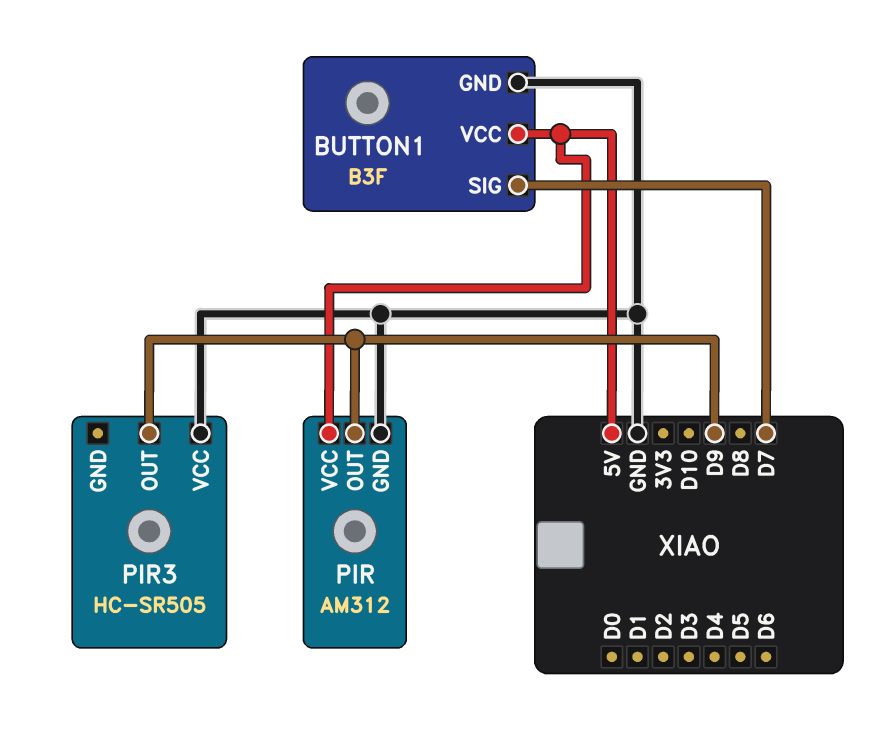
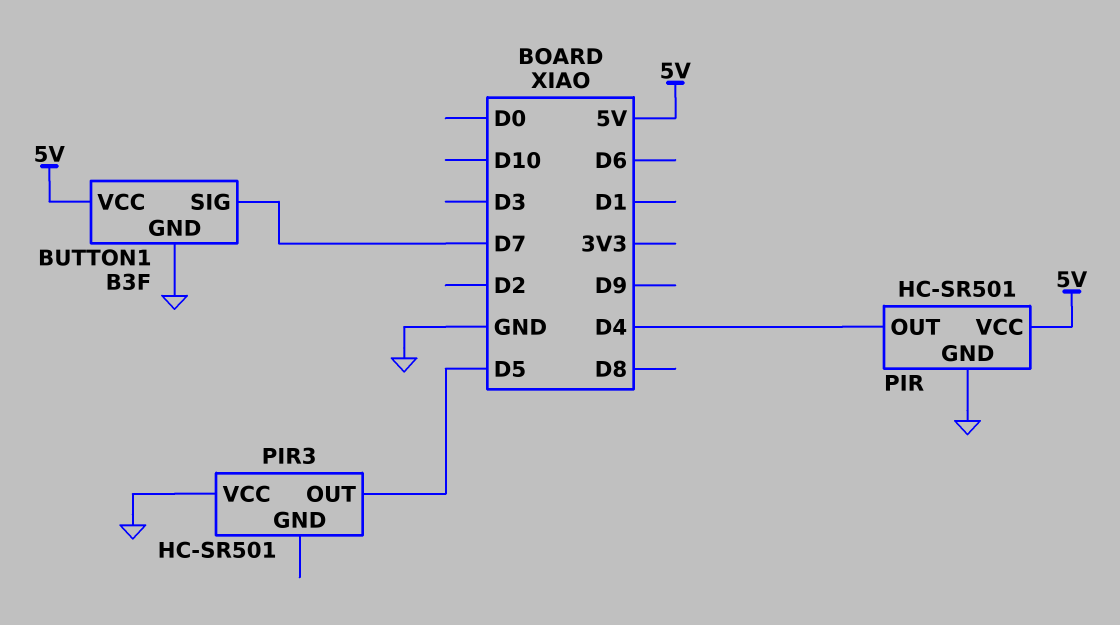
PIR: AM312 -> HC-SR501
PIR pin OUT: D9 -> D4
PIR3: HC-SR505 -> HC-SR501
PIR3 pin OUT: D9 -> D5

